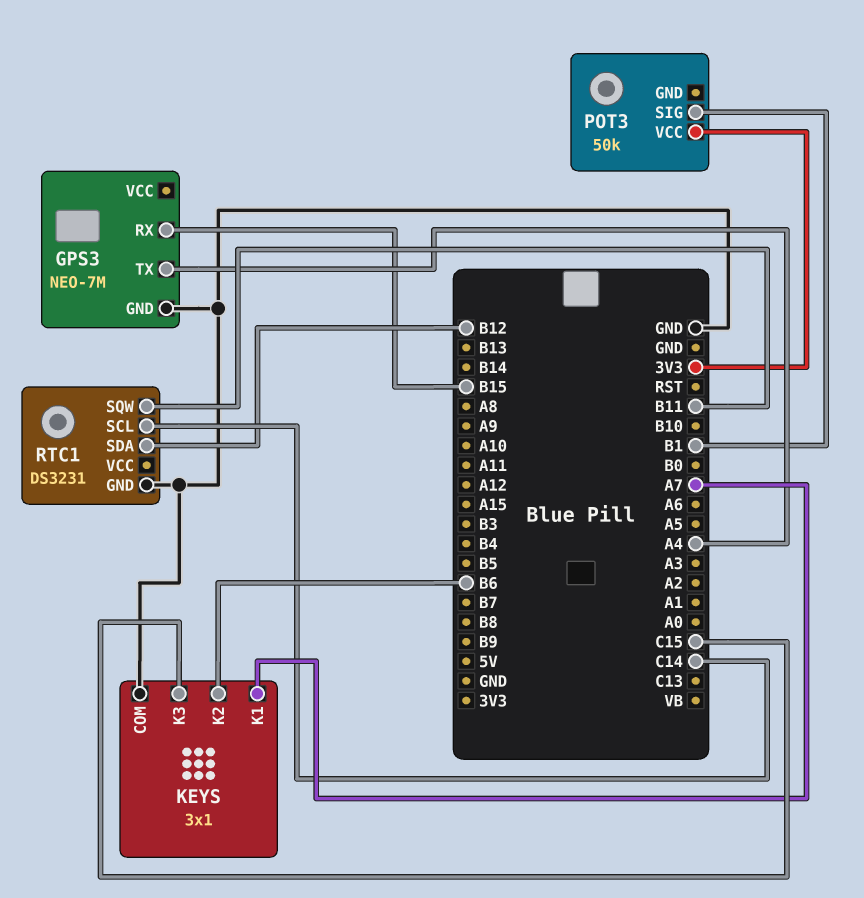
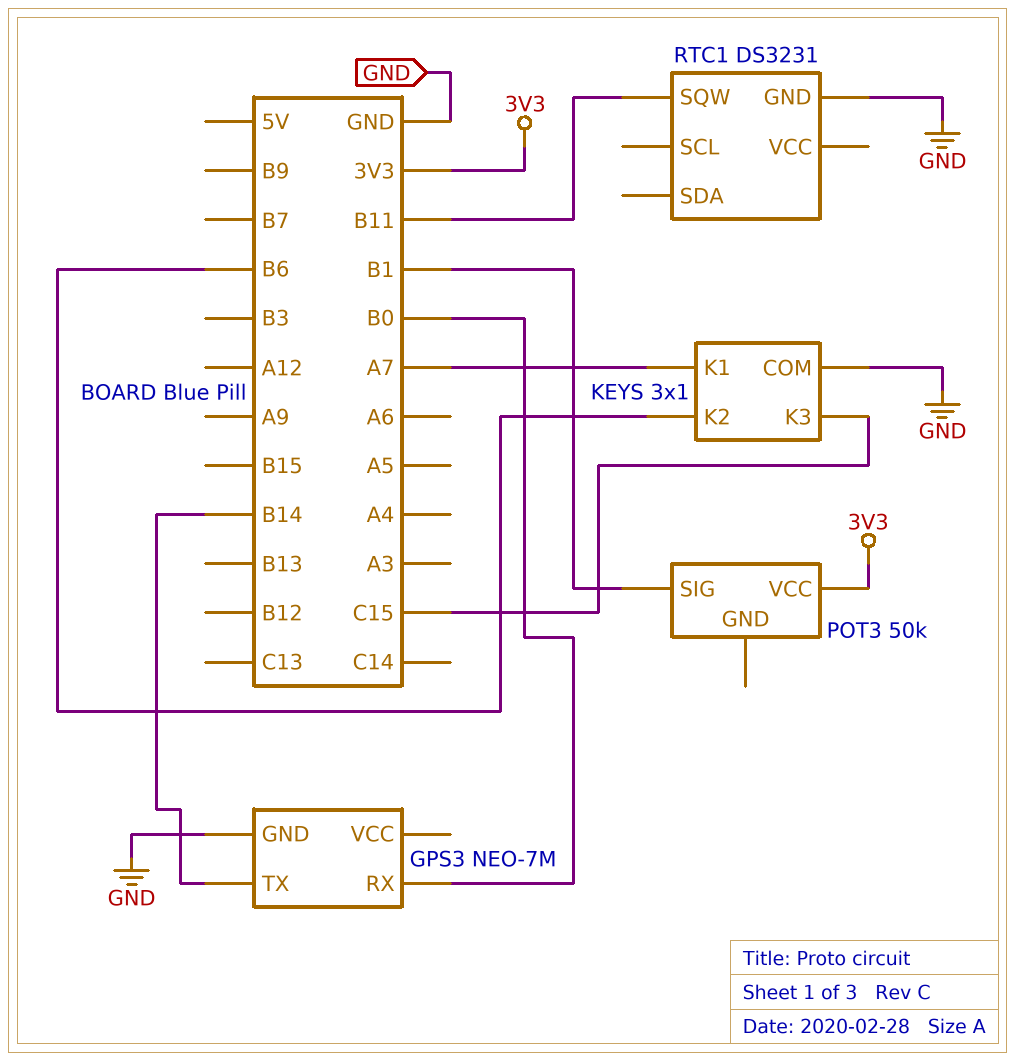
GPS3 pin RX: B15 -> B0
GPS3 pin TX: A4 -> B14
RTC1 pin SCL: C14 -> none
RTC1 pin SDA: B12 -> none

